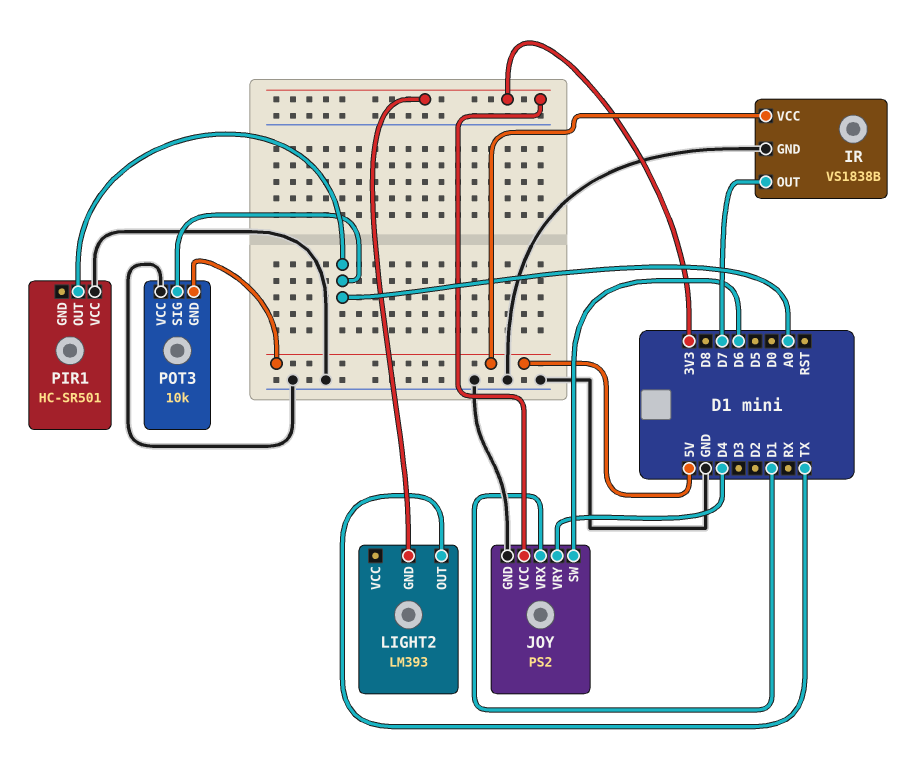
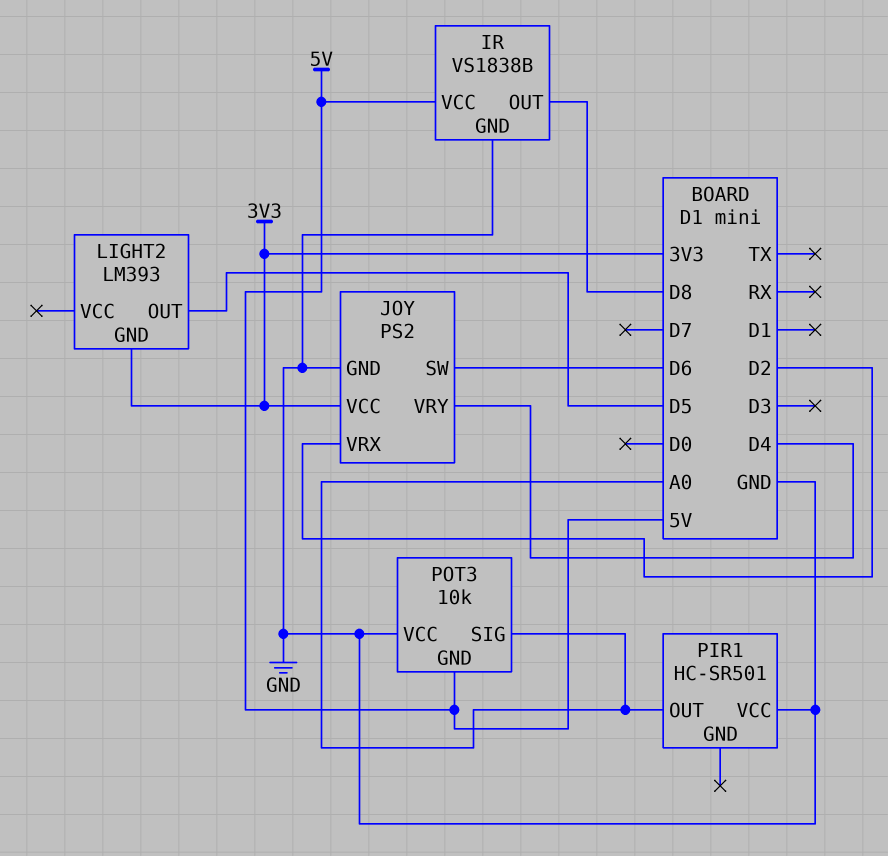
IR pin OUT: D7 -> D8
JOY pin VRX: D1 -> D2
LIGHT2 pin OUT: TX -> D5

